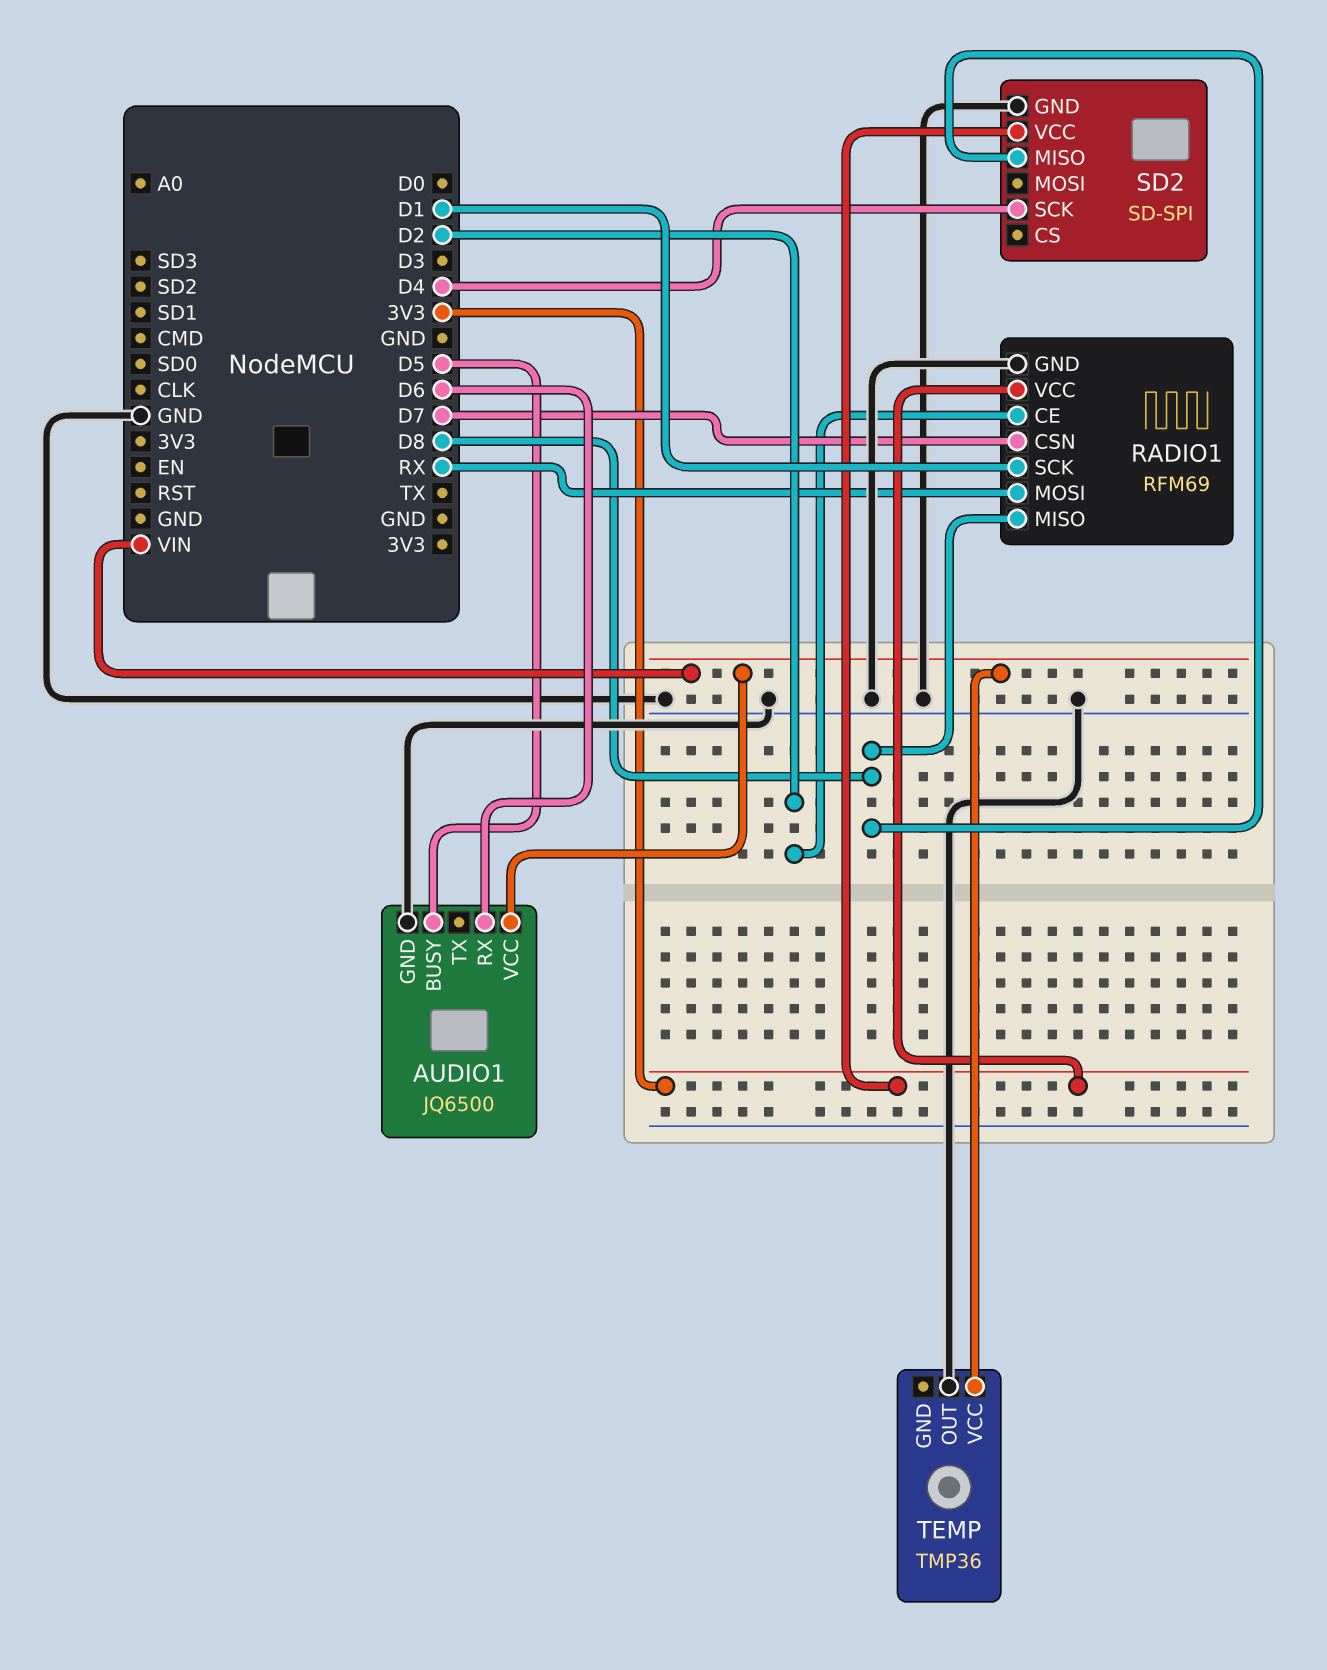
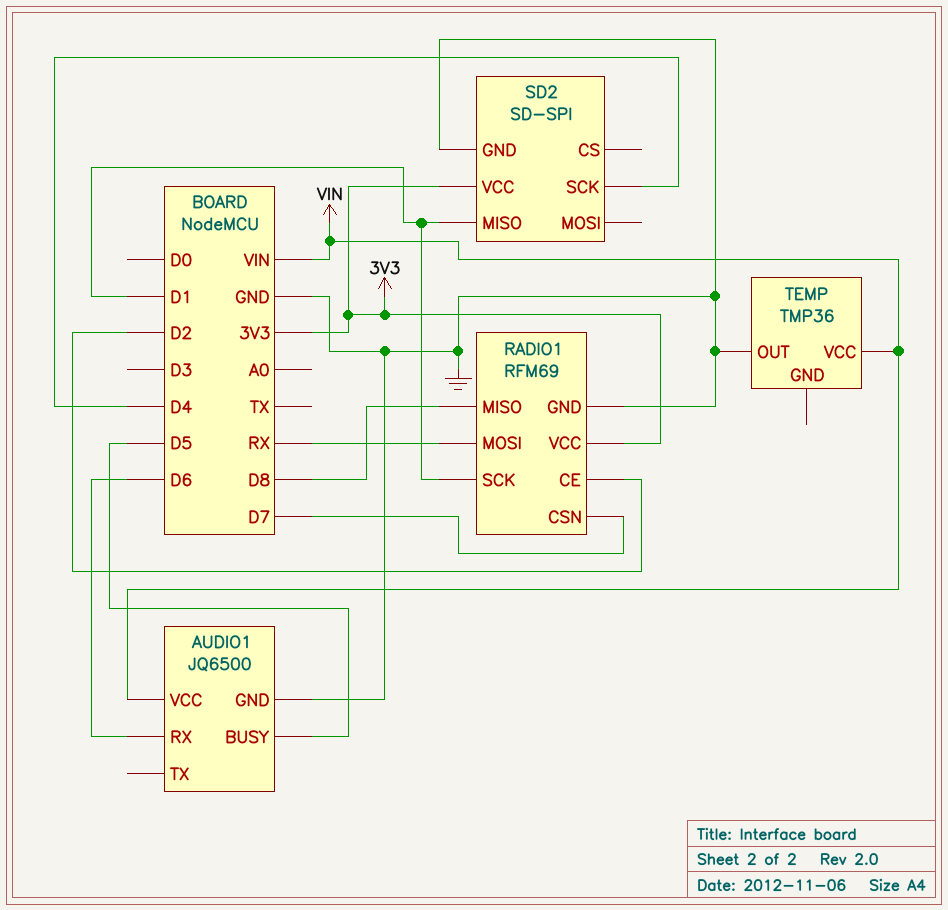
SD2 pin MISO: D8 -> D1

